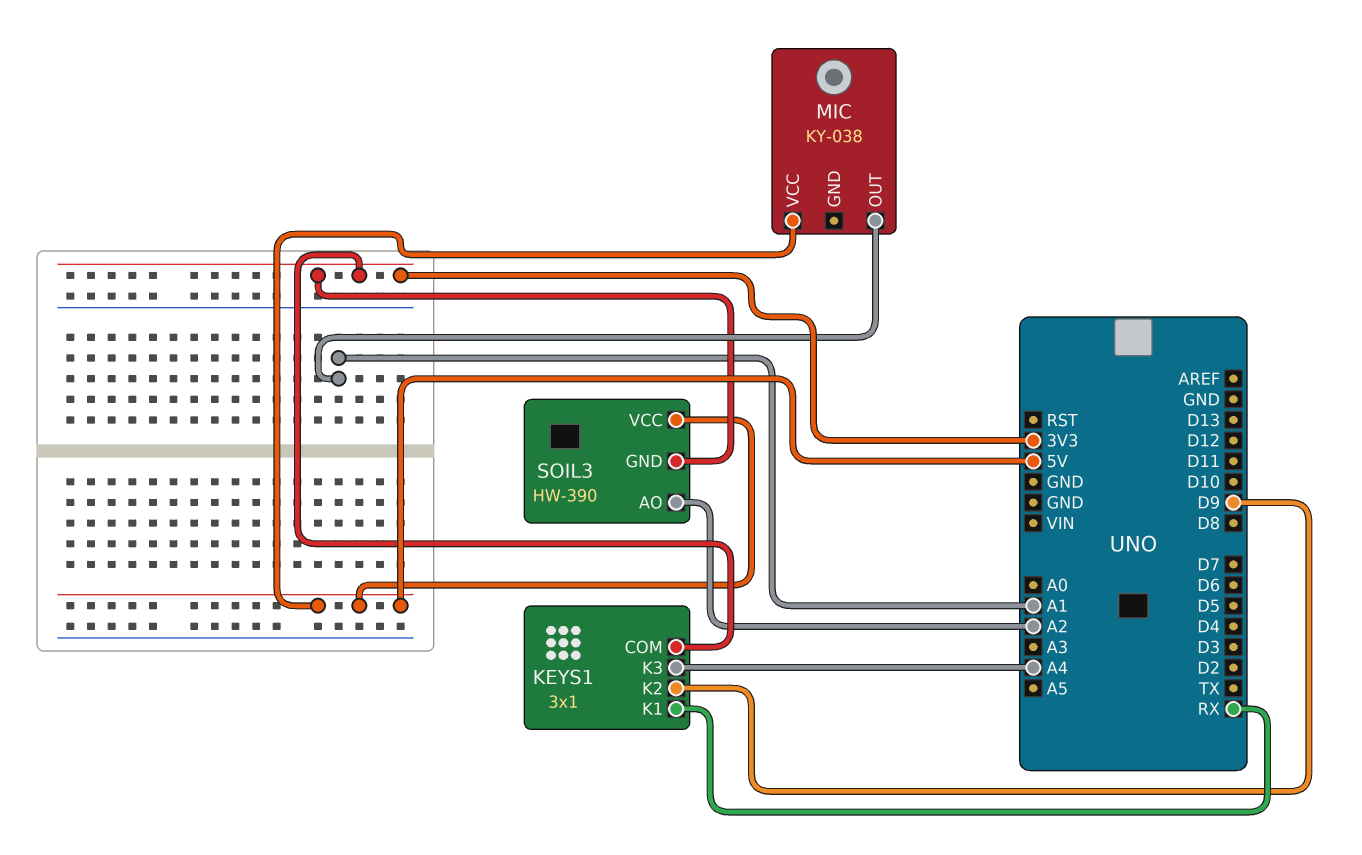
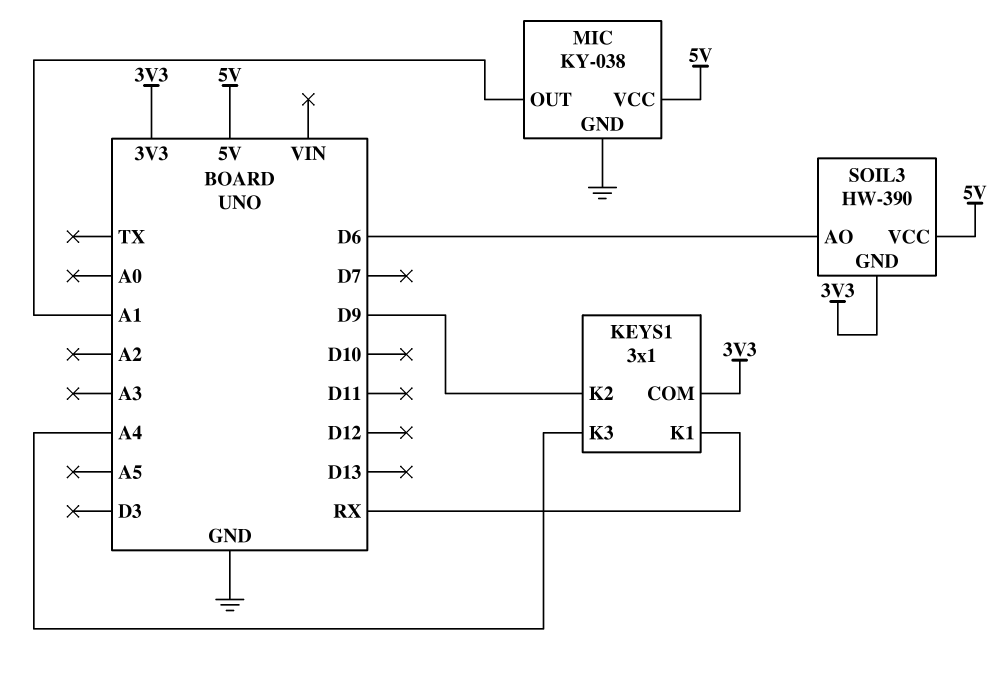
MIC pin GND: none -> GND
SOIL3 pin AO: A2 -> D6

